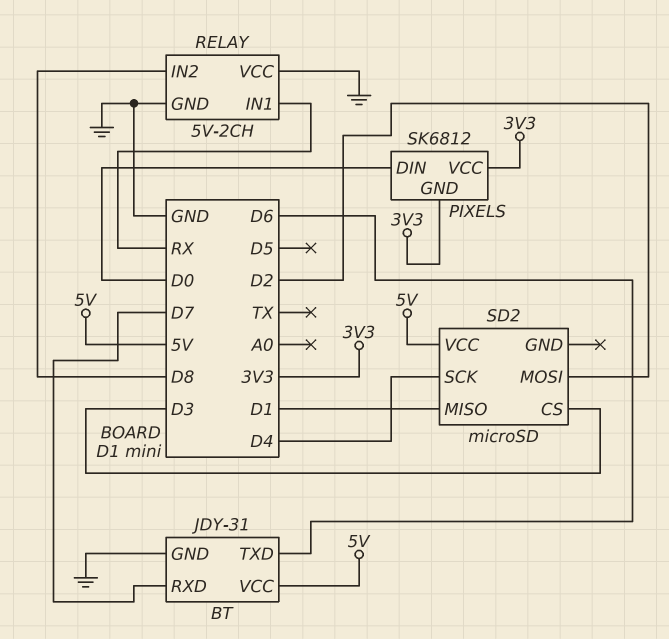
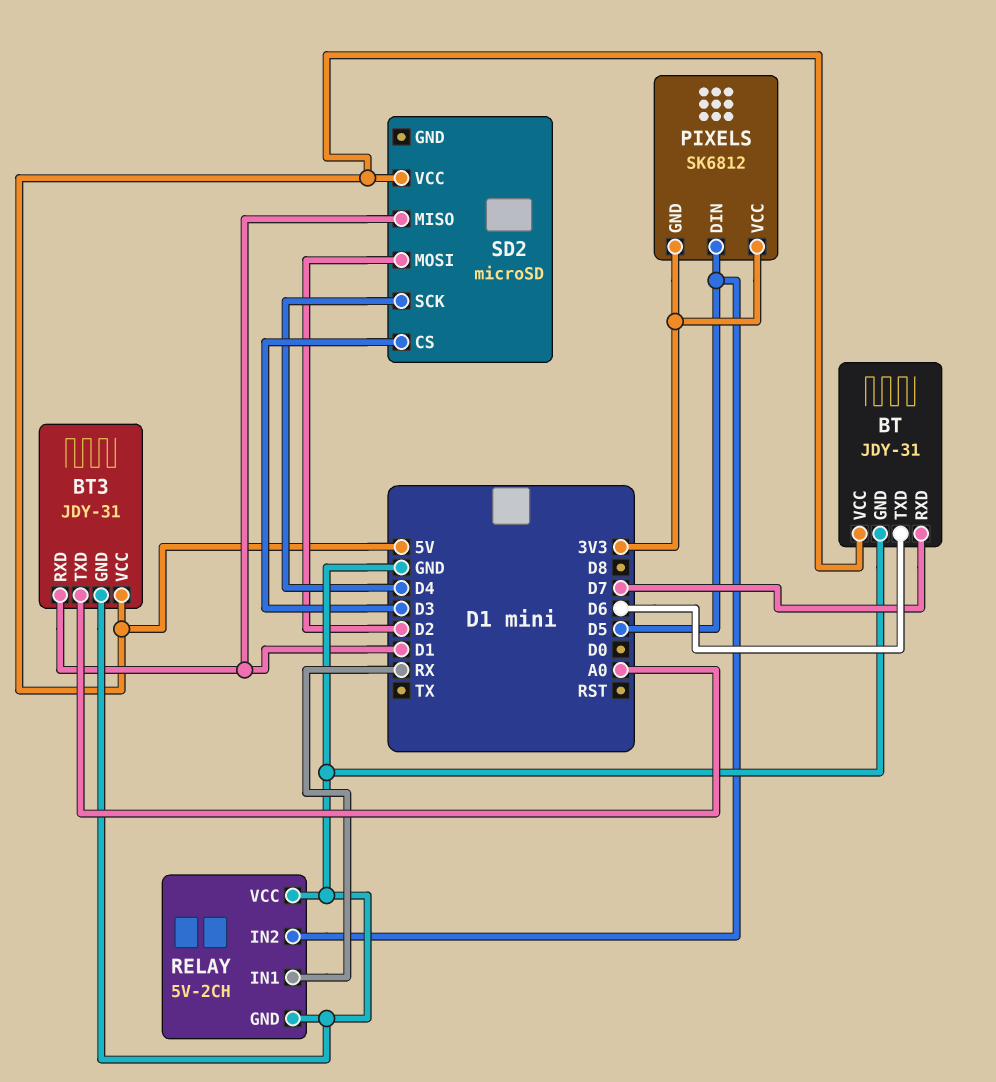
BT3: none -> JDY-31
BT3 pin GND: none -> GND
BT3 pin RXD: none -> D1
BT3 pin TXD: none -> A0
BT3 pin VCC: none -> 5V
PIXELS pin DIN: D0 -> D5
RELAY pin IN2: D8 -> D5

